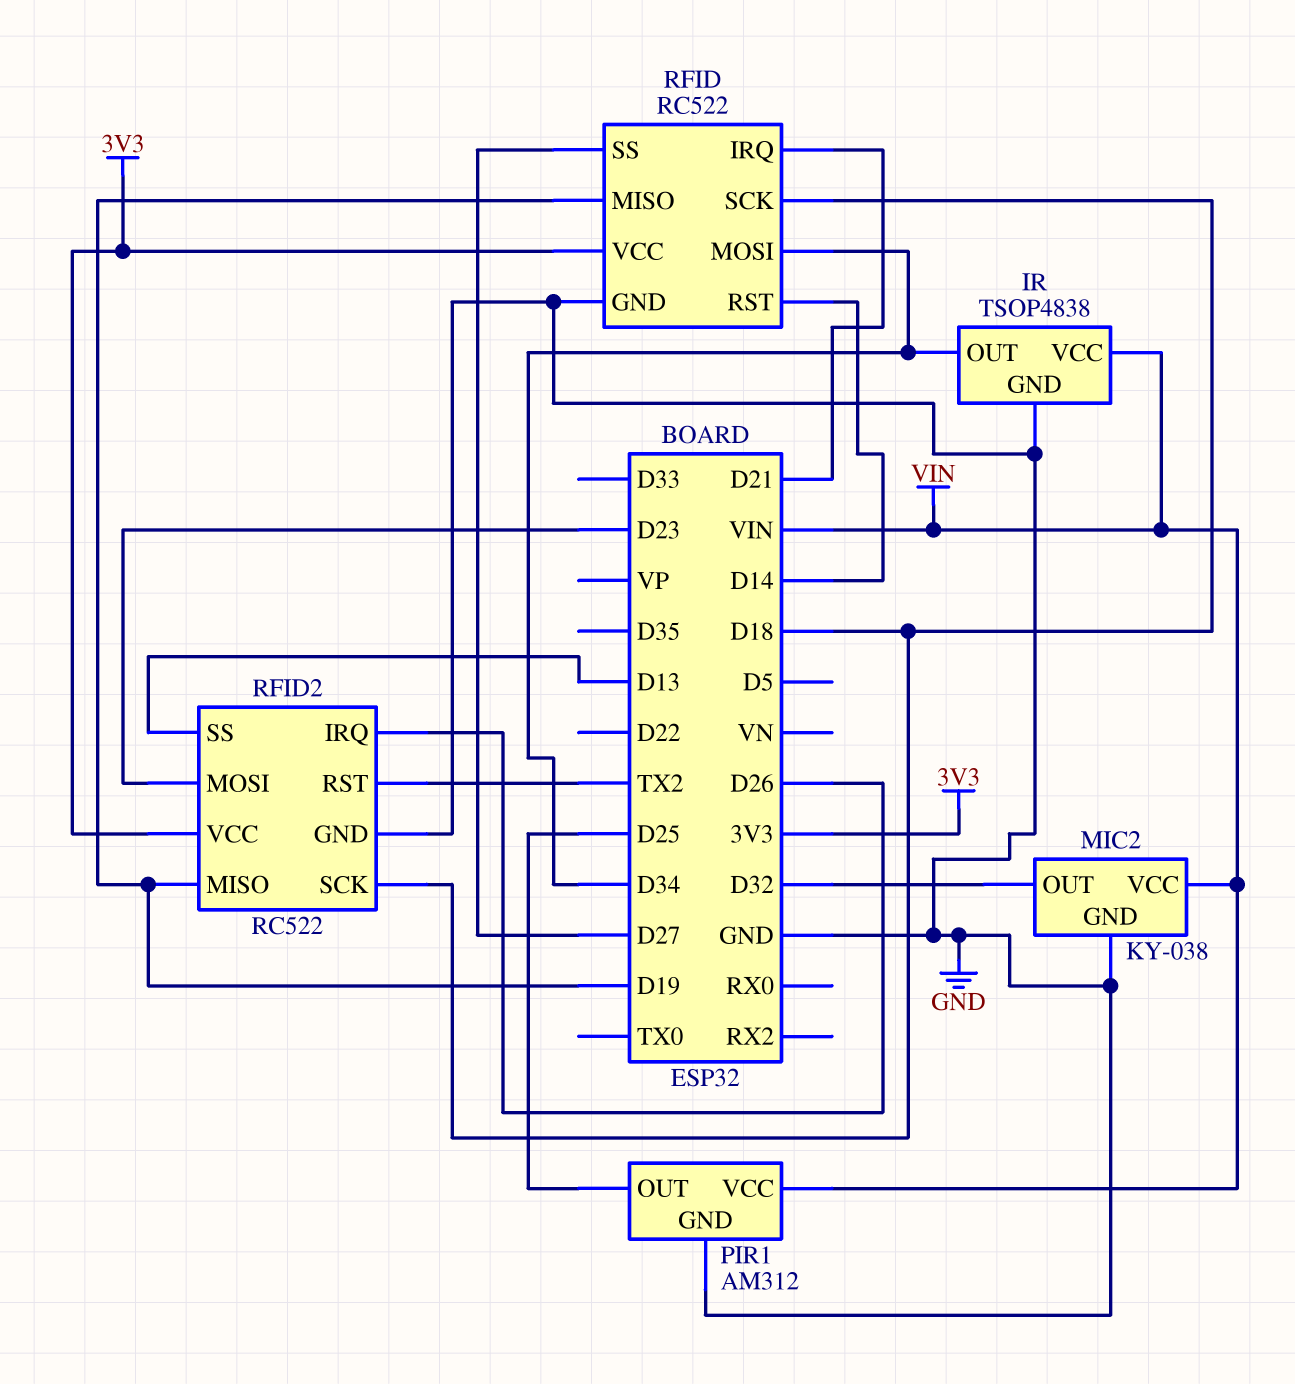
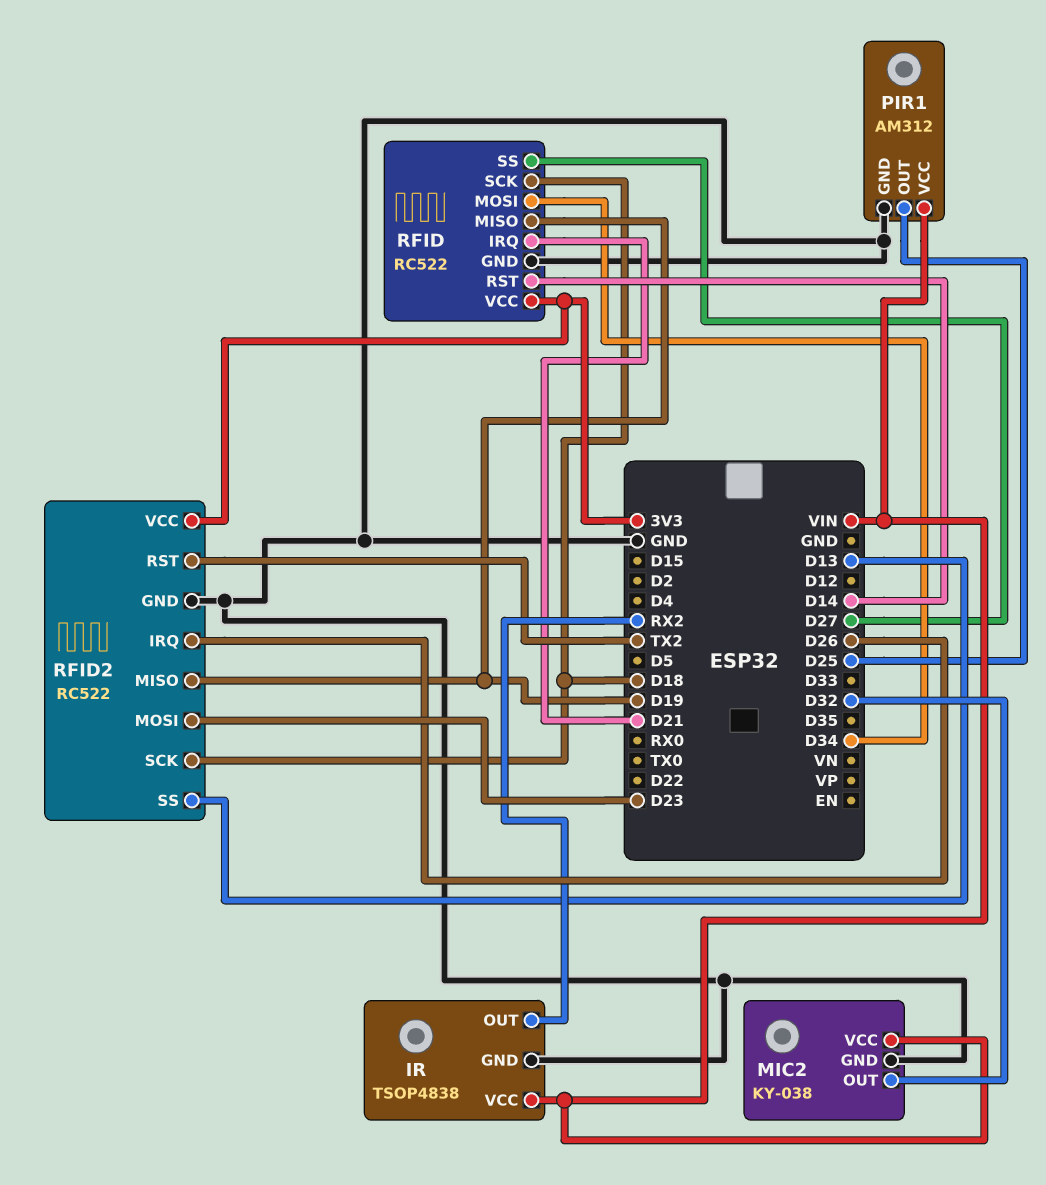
IR pin OUT: D34 -> RX2

